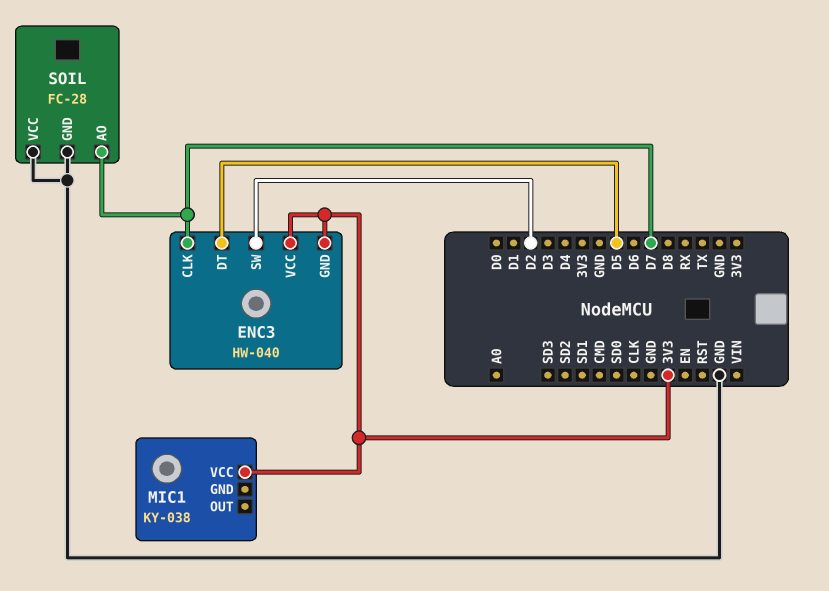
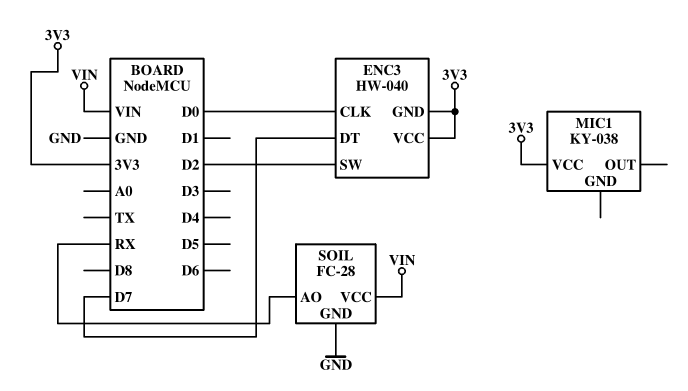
ENC3 pin CLK: D7 -> D0
ENC3 pin DT: D5 -> D7
SOIL pin AO: D7 -> RX
SOIL pin VCC: GND -> VIN

